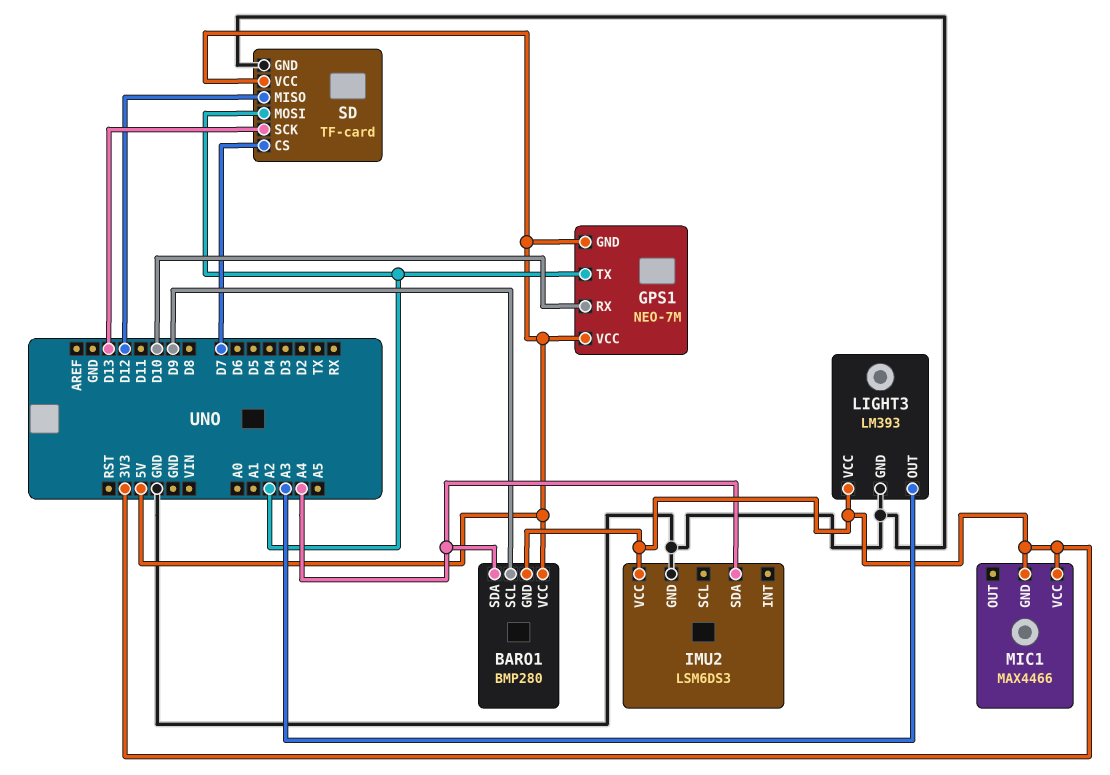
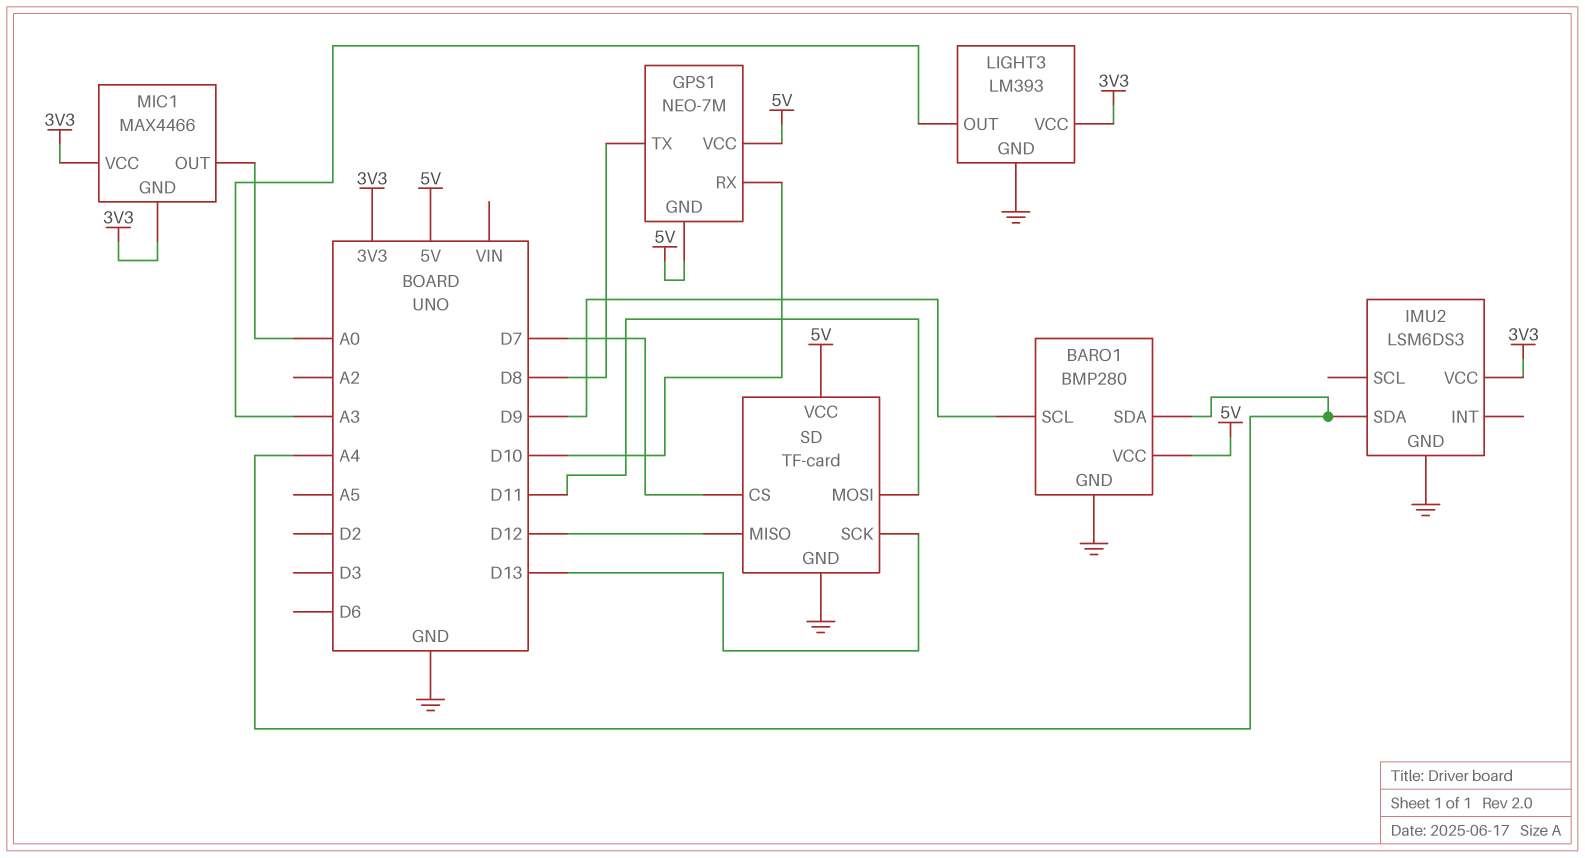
BARO1 pin GND: 3V3 -> GND
GPS1 pin TX: A2 -> D8
MIC1 pin OUT: none -> A0
SD pin MOSI: A2 -> D11

